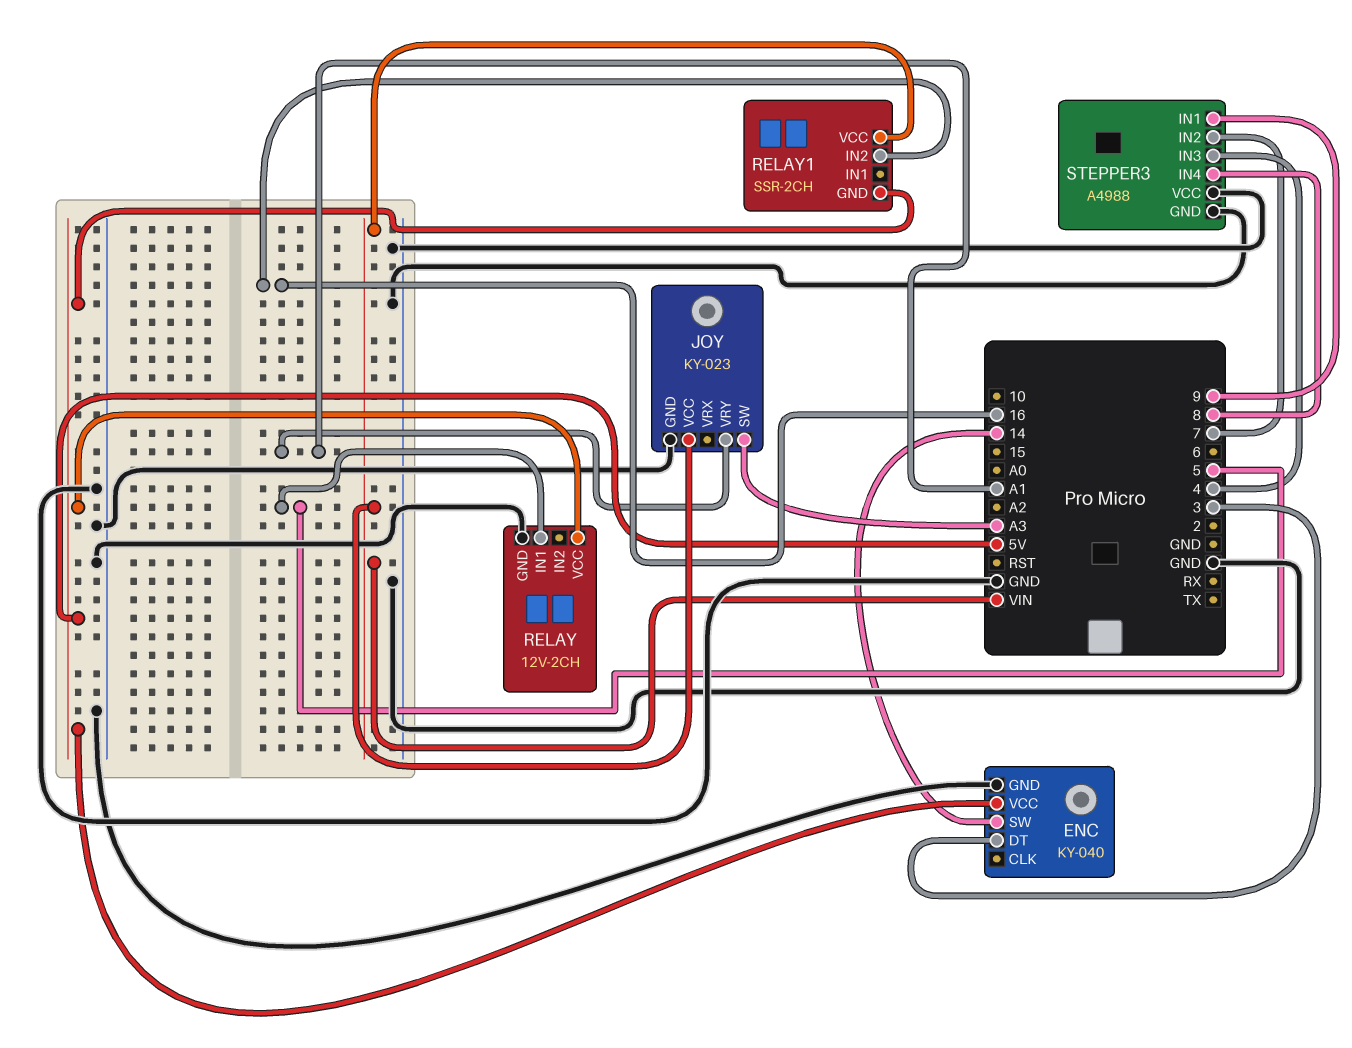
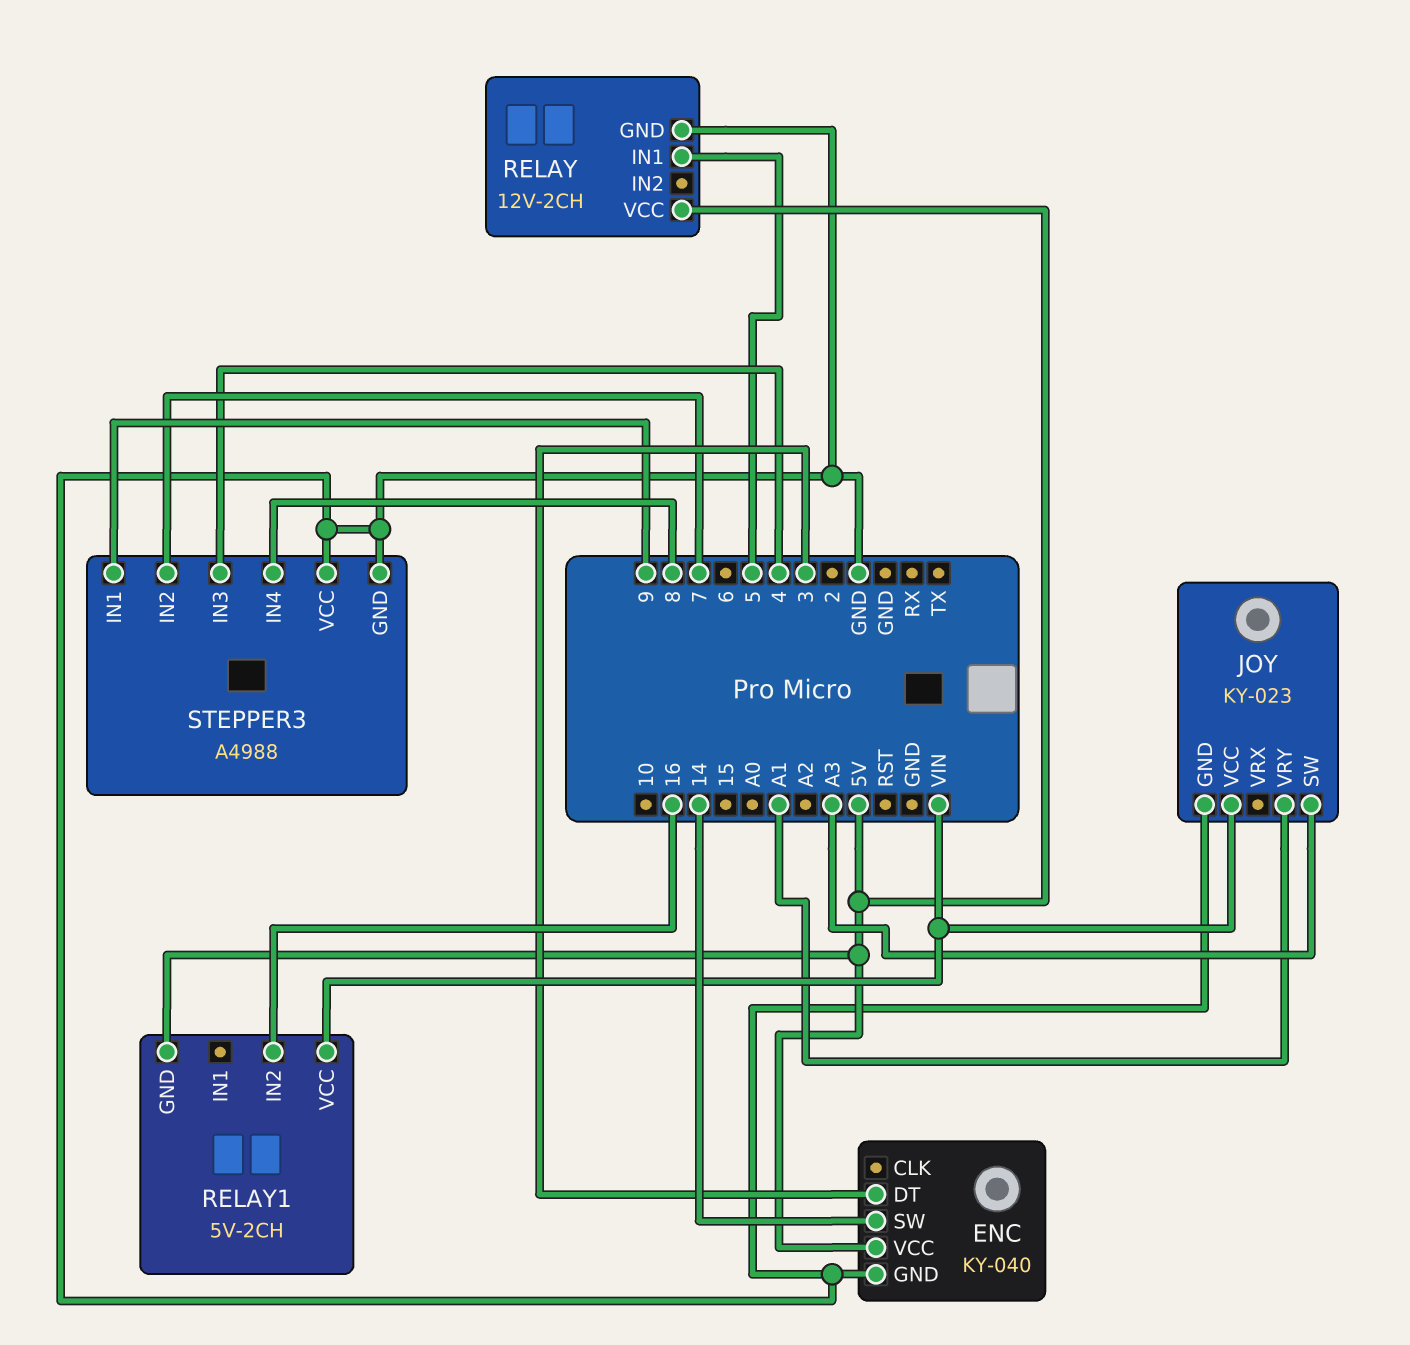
RELAY1: SSR-2CH -> 5V-2CH

